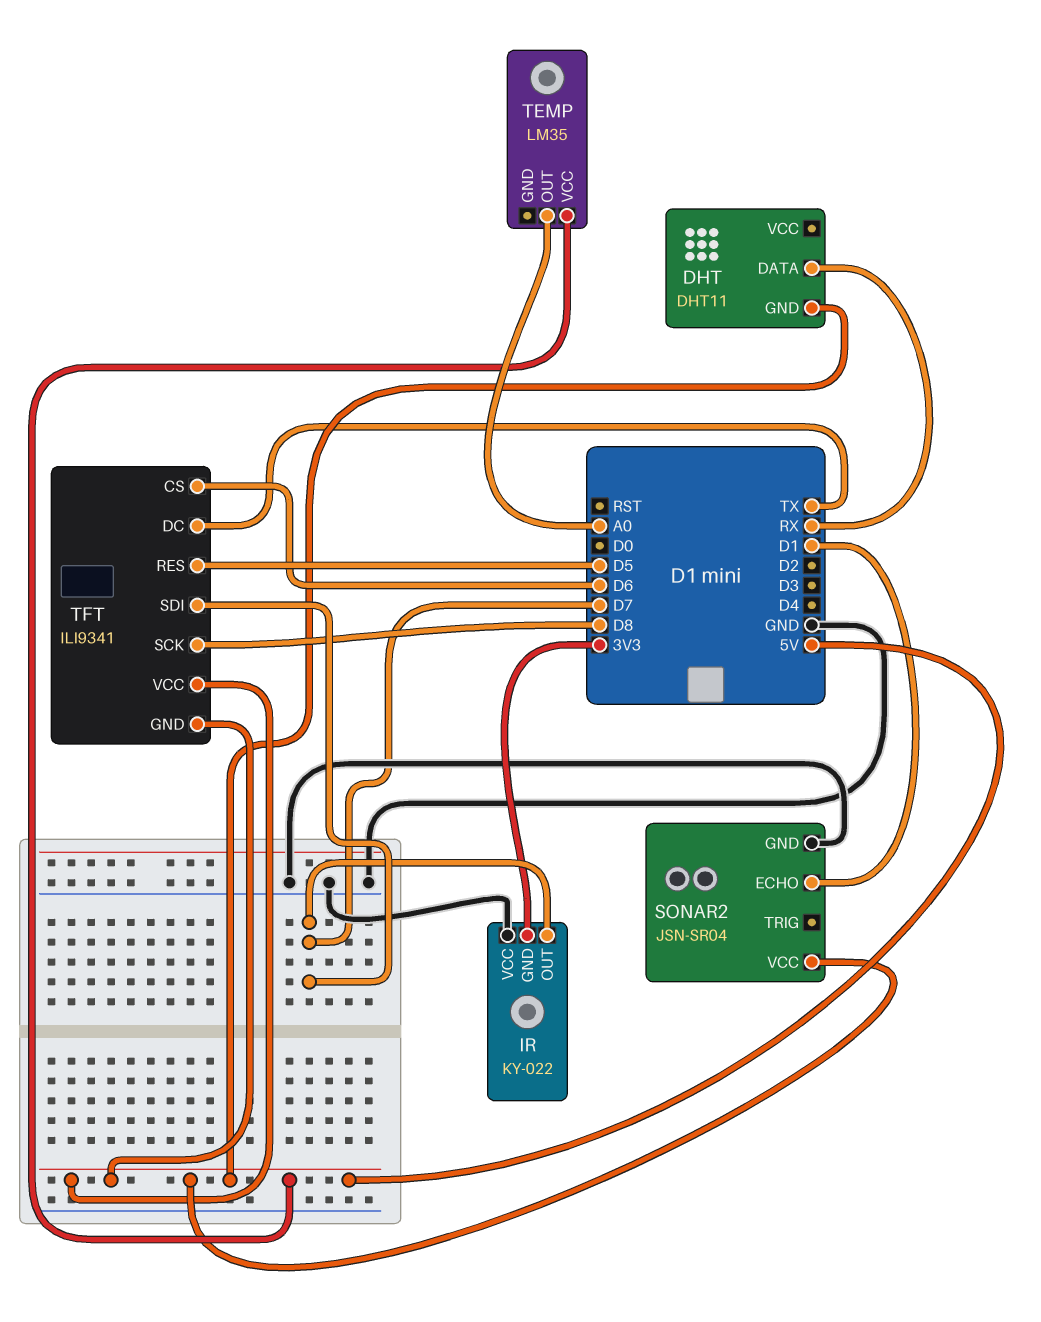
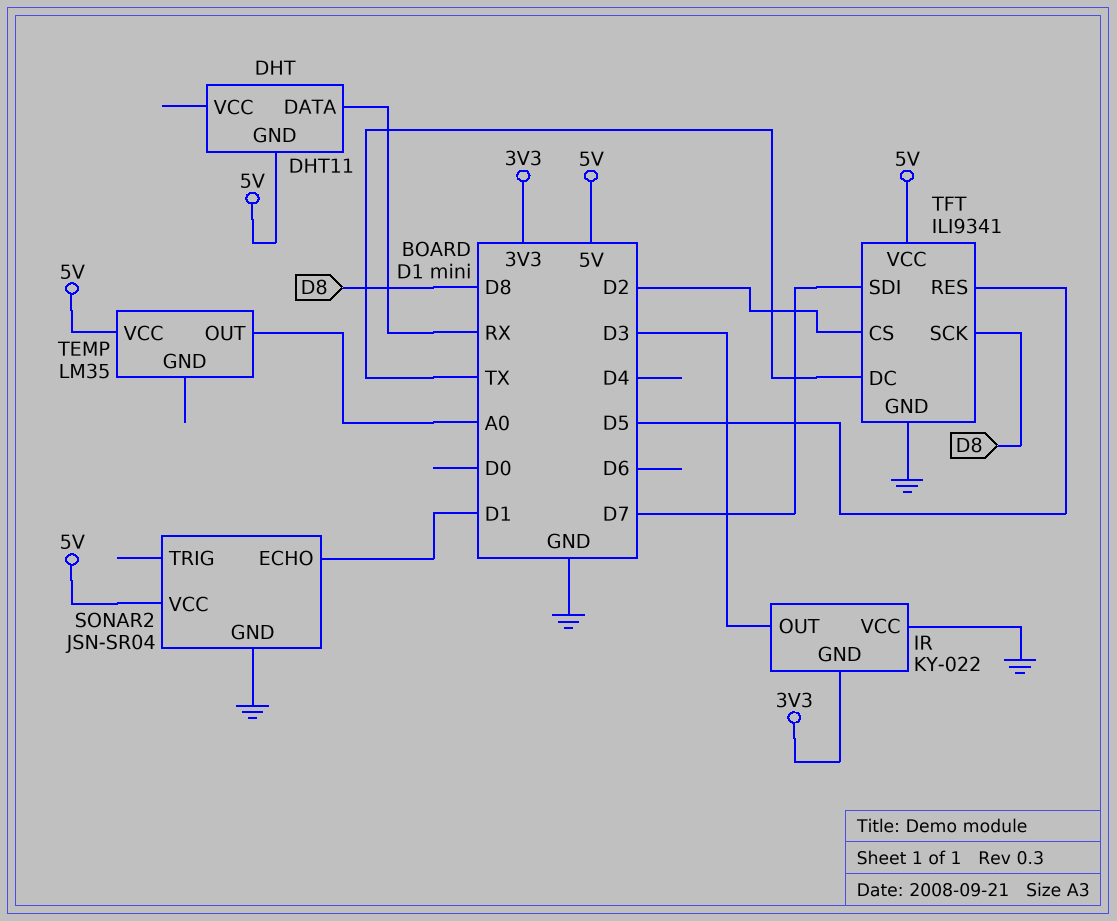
IR pin OUT: D7 -> D3
TFT pin CS: D6 -> D2
TFT pin GND: 5V -> GND

